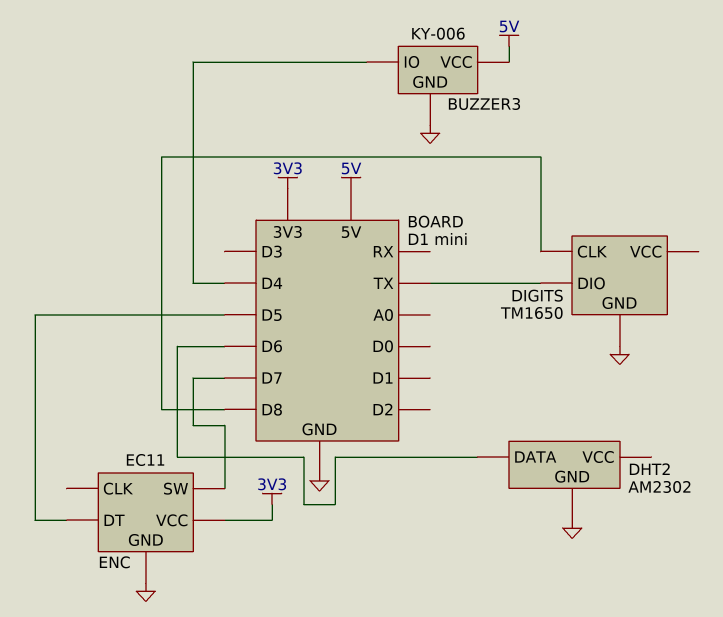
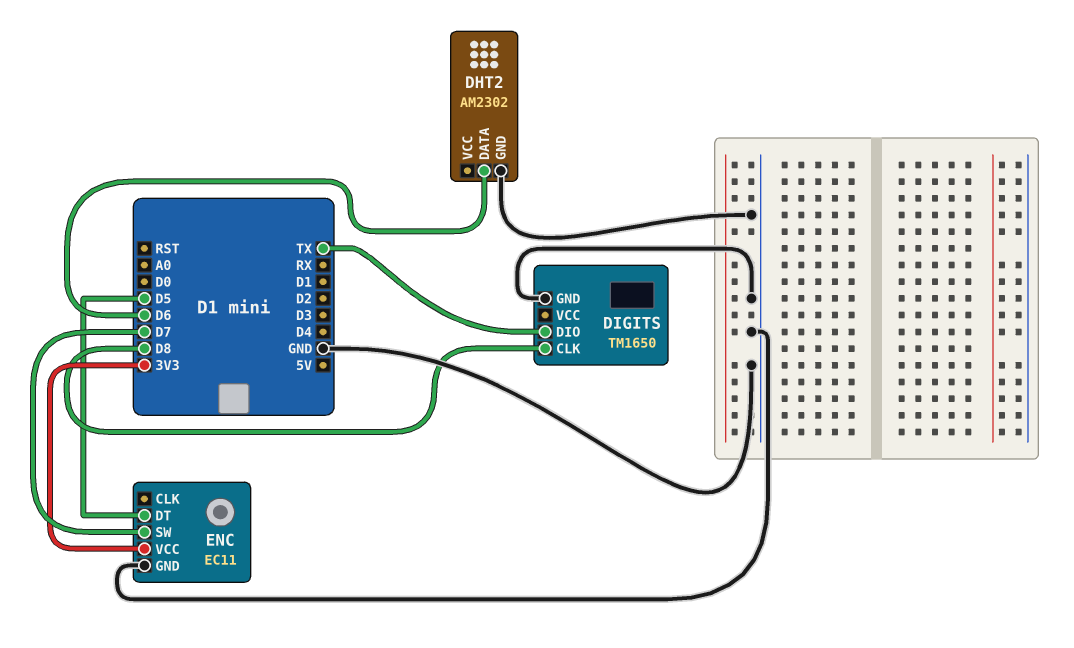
BUZZER3: KY-006 -> none
BUZZER3 pin GND: GND -> none
BUZZER3 pin IO: D4 -> none
BUZZER3 pin VCC: 5V -> none

